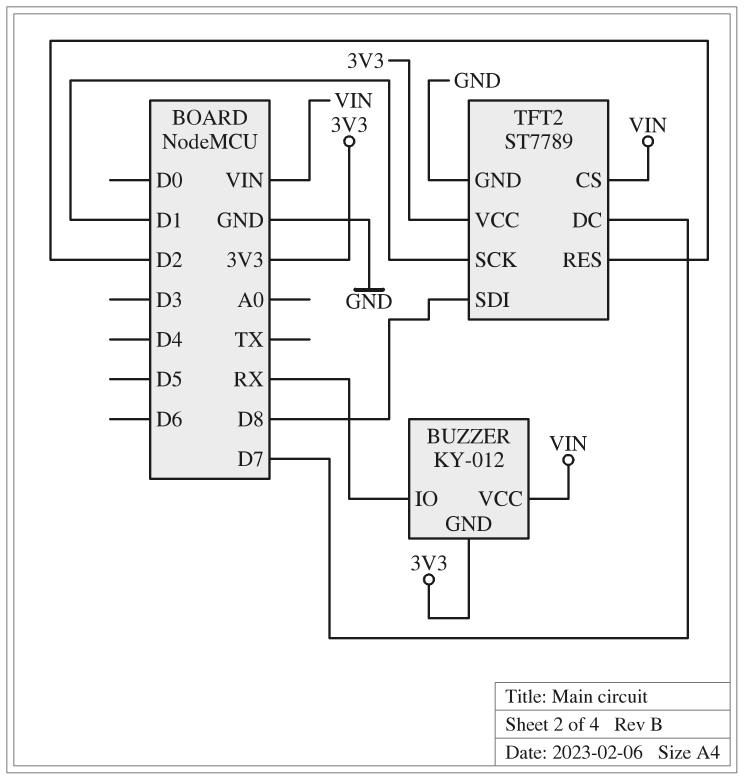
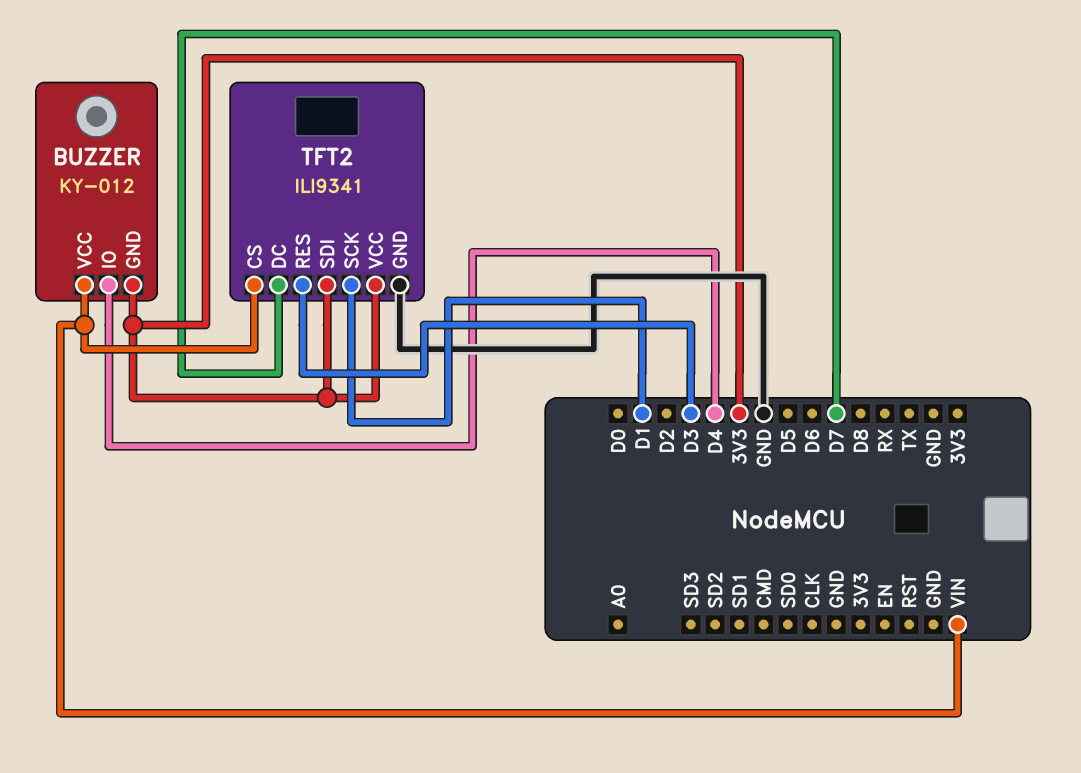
BUZZER pin IO: RX -> D4
TFT2: ST7789 -> ILI9341
TFT2 pin RES: D2 -> D3
TFT2 pin SDI: D8 -> 3V3

